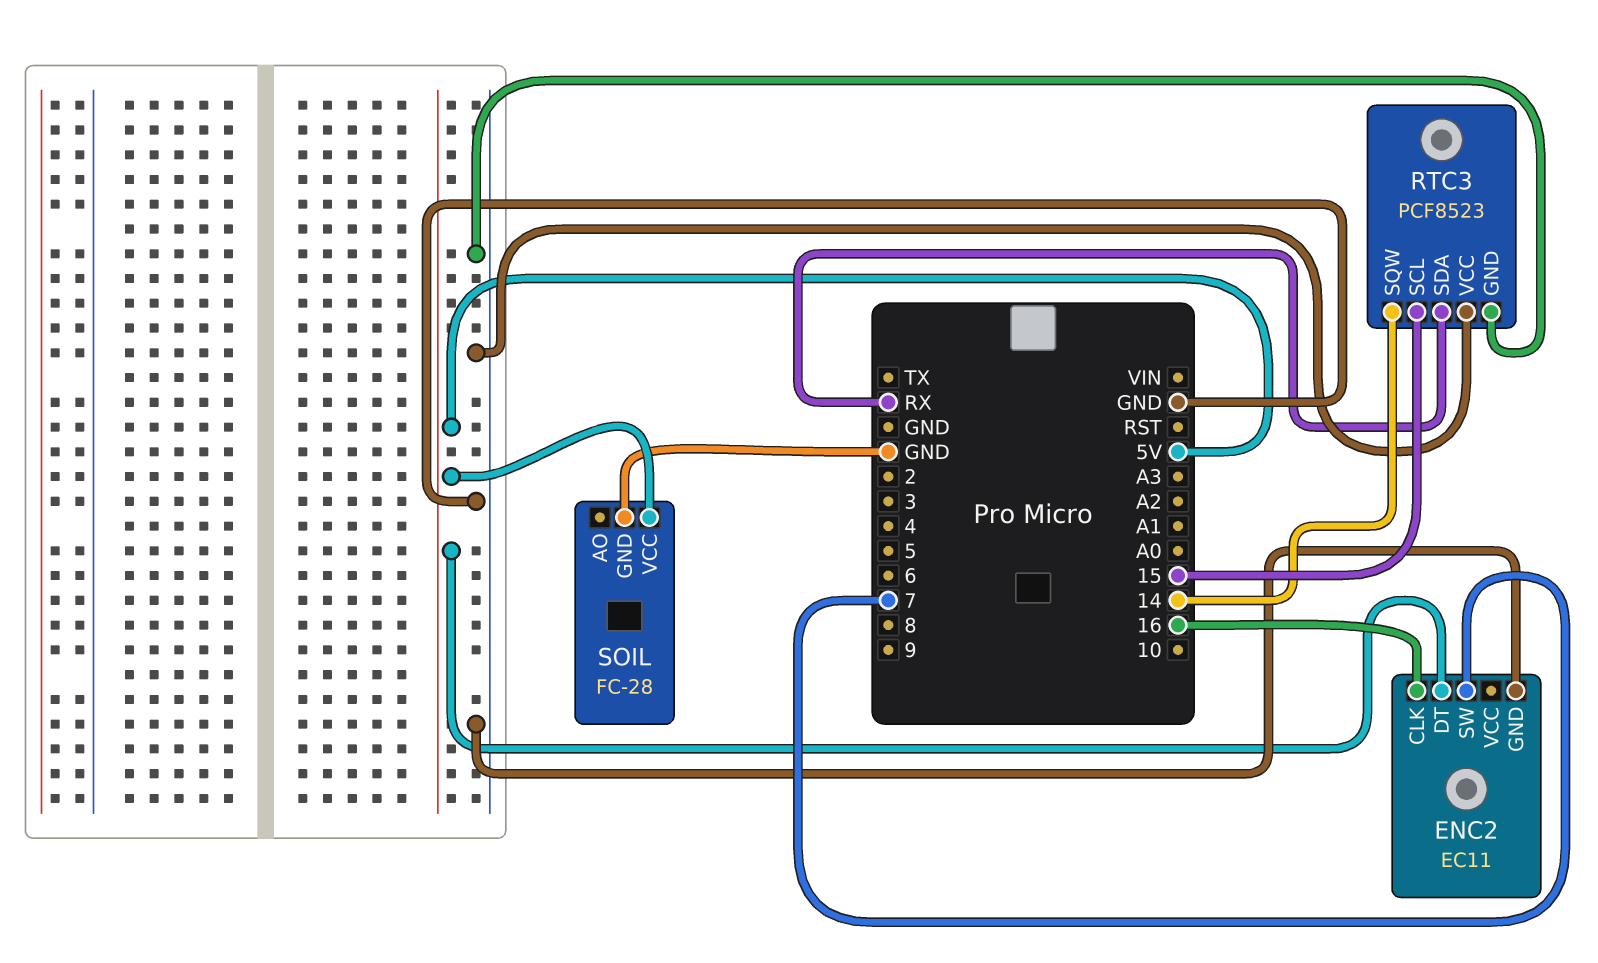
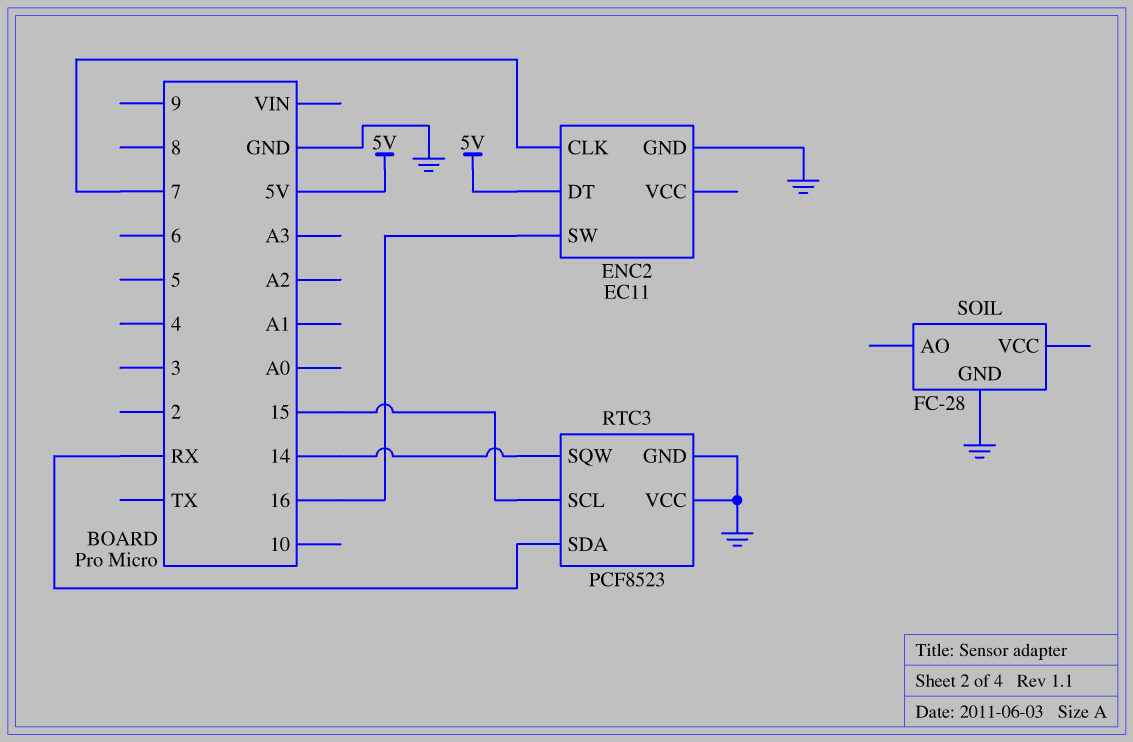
ENC2 pin CLK: 16 -> 7
ENC2 pin SW: 7 -> 16
SOIL pin VCC: 5V -> none

